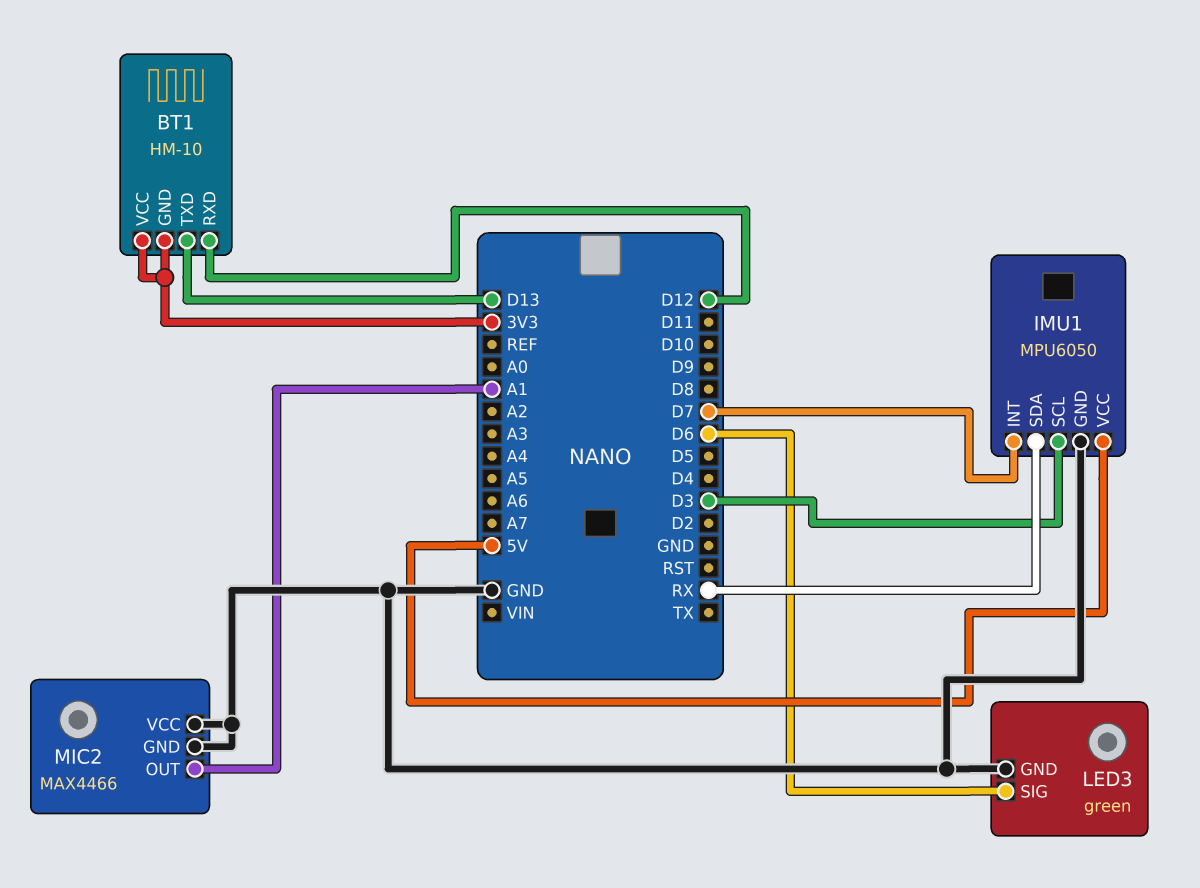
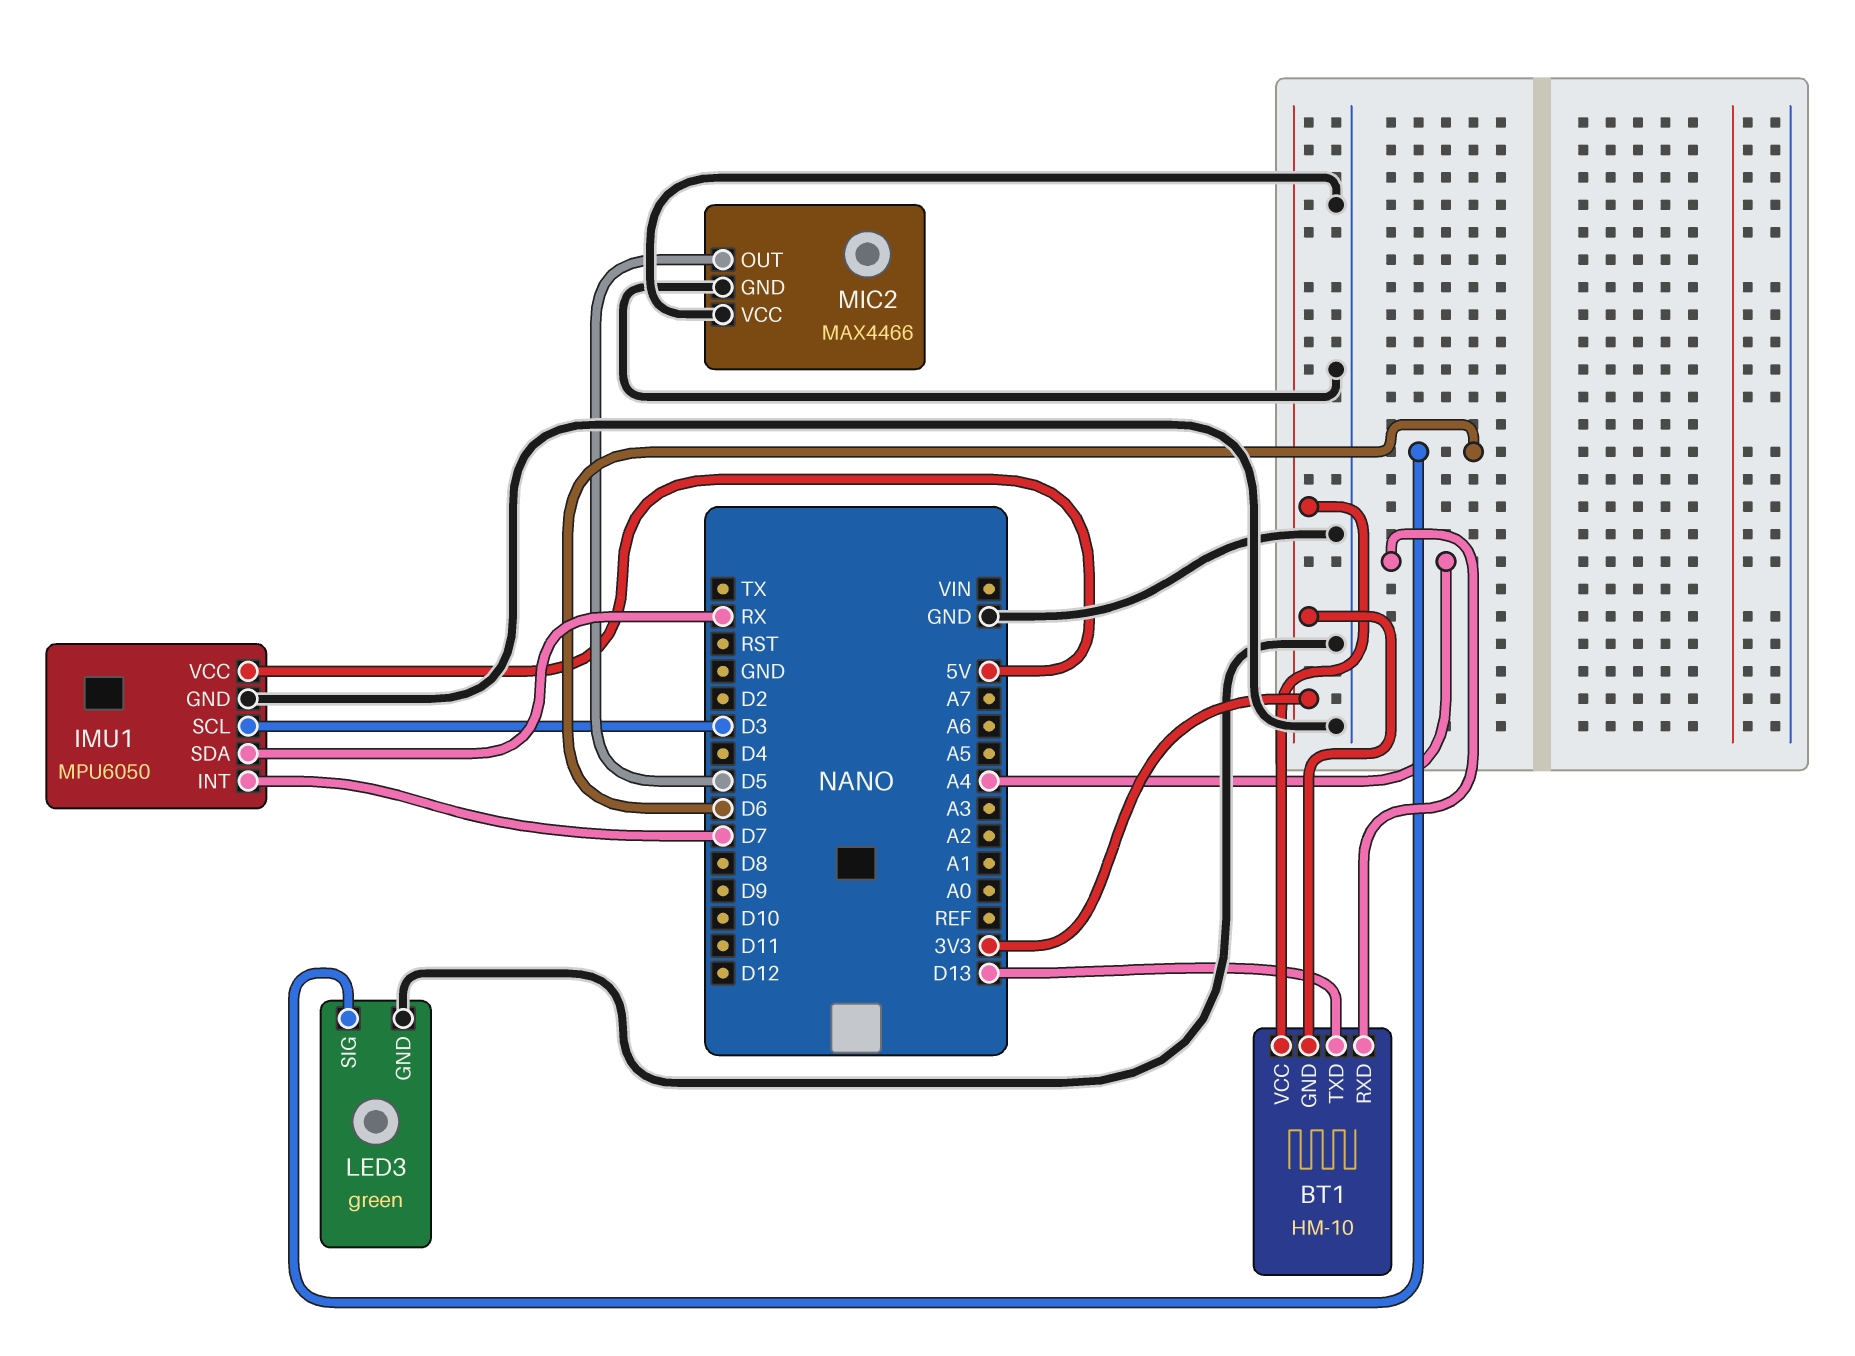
BT1 pin RXD: D12 -> A4
MIC2 pin OUT: A1 -> D5

